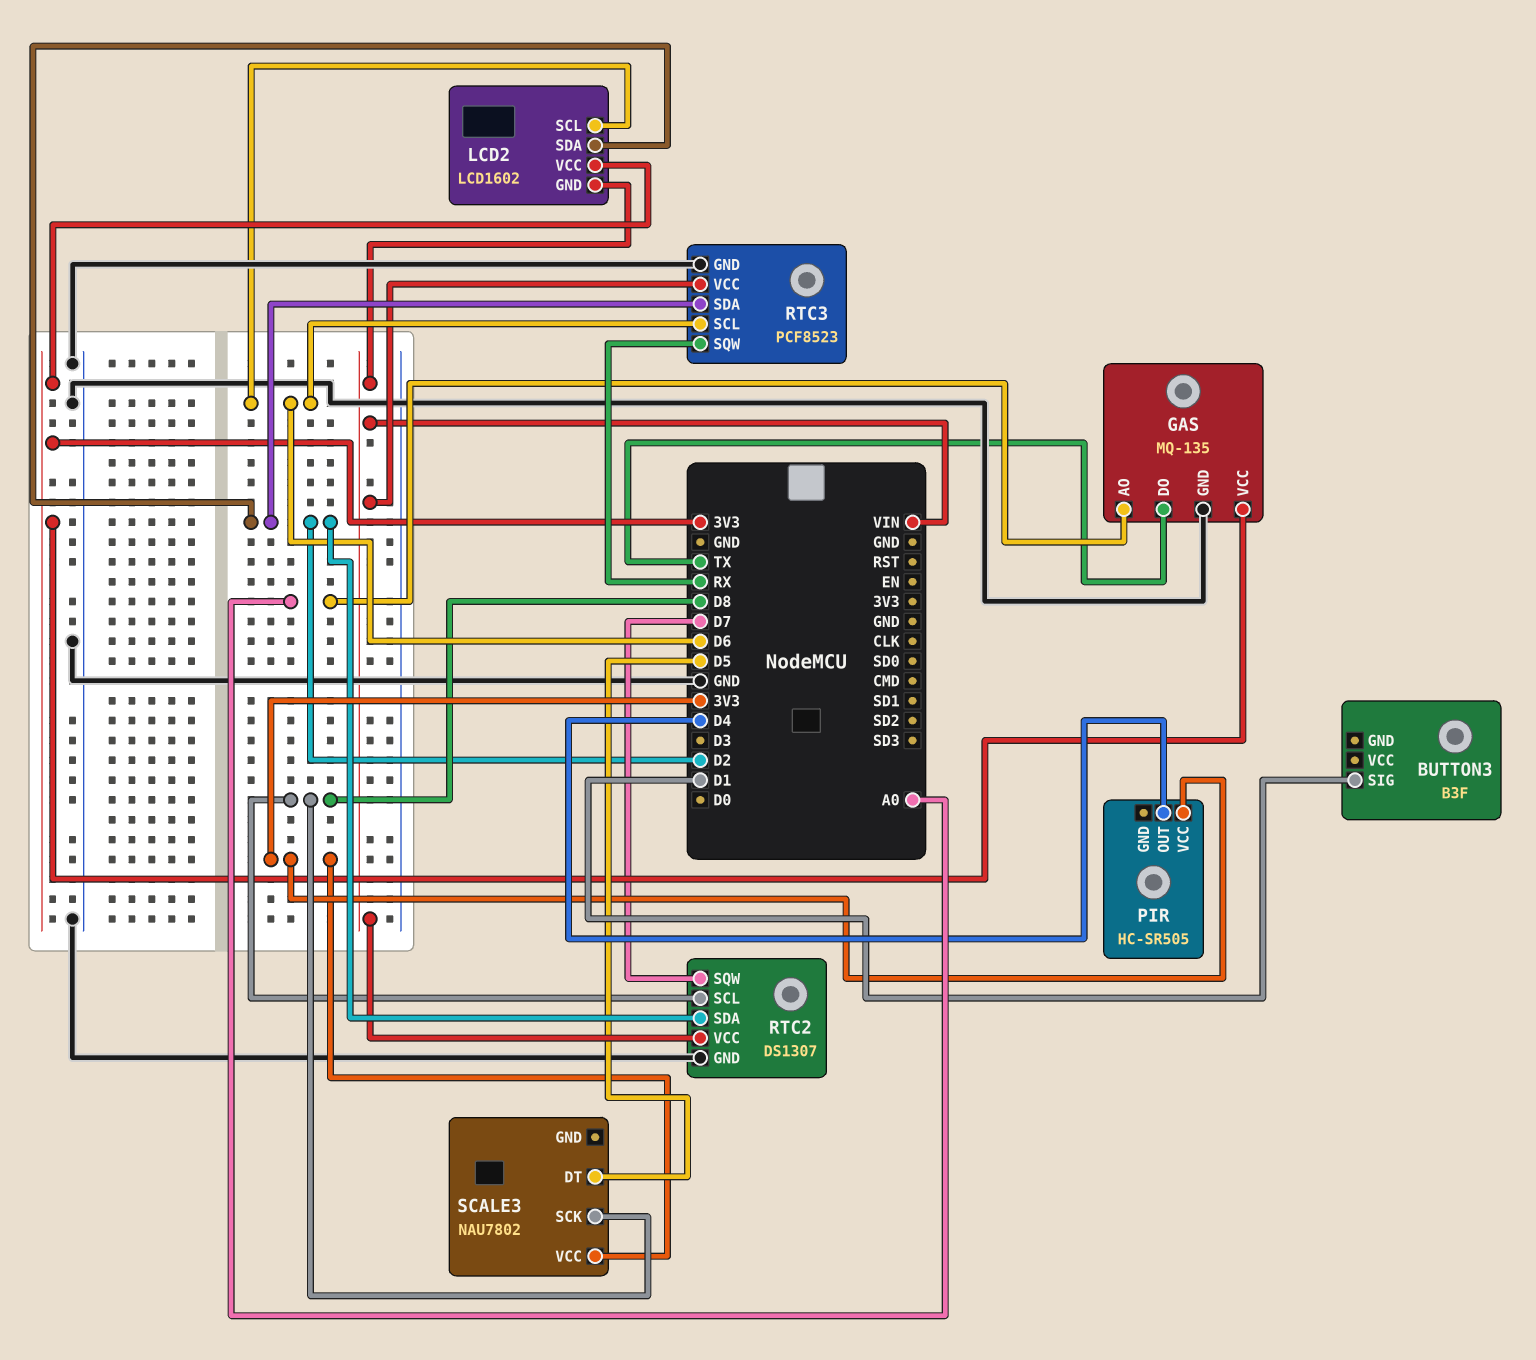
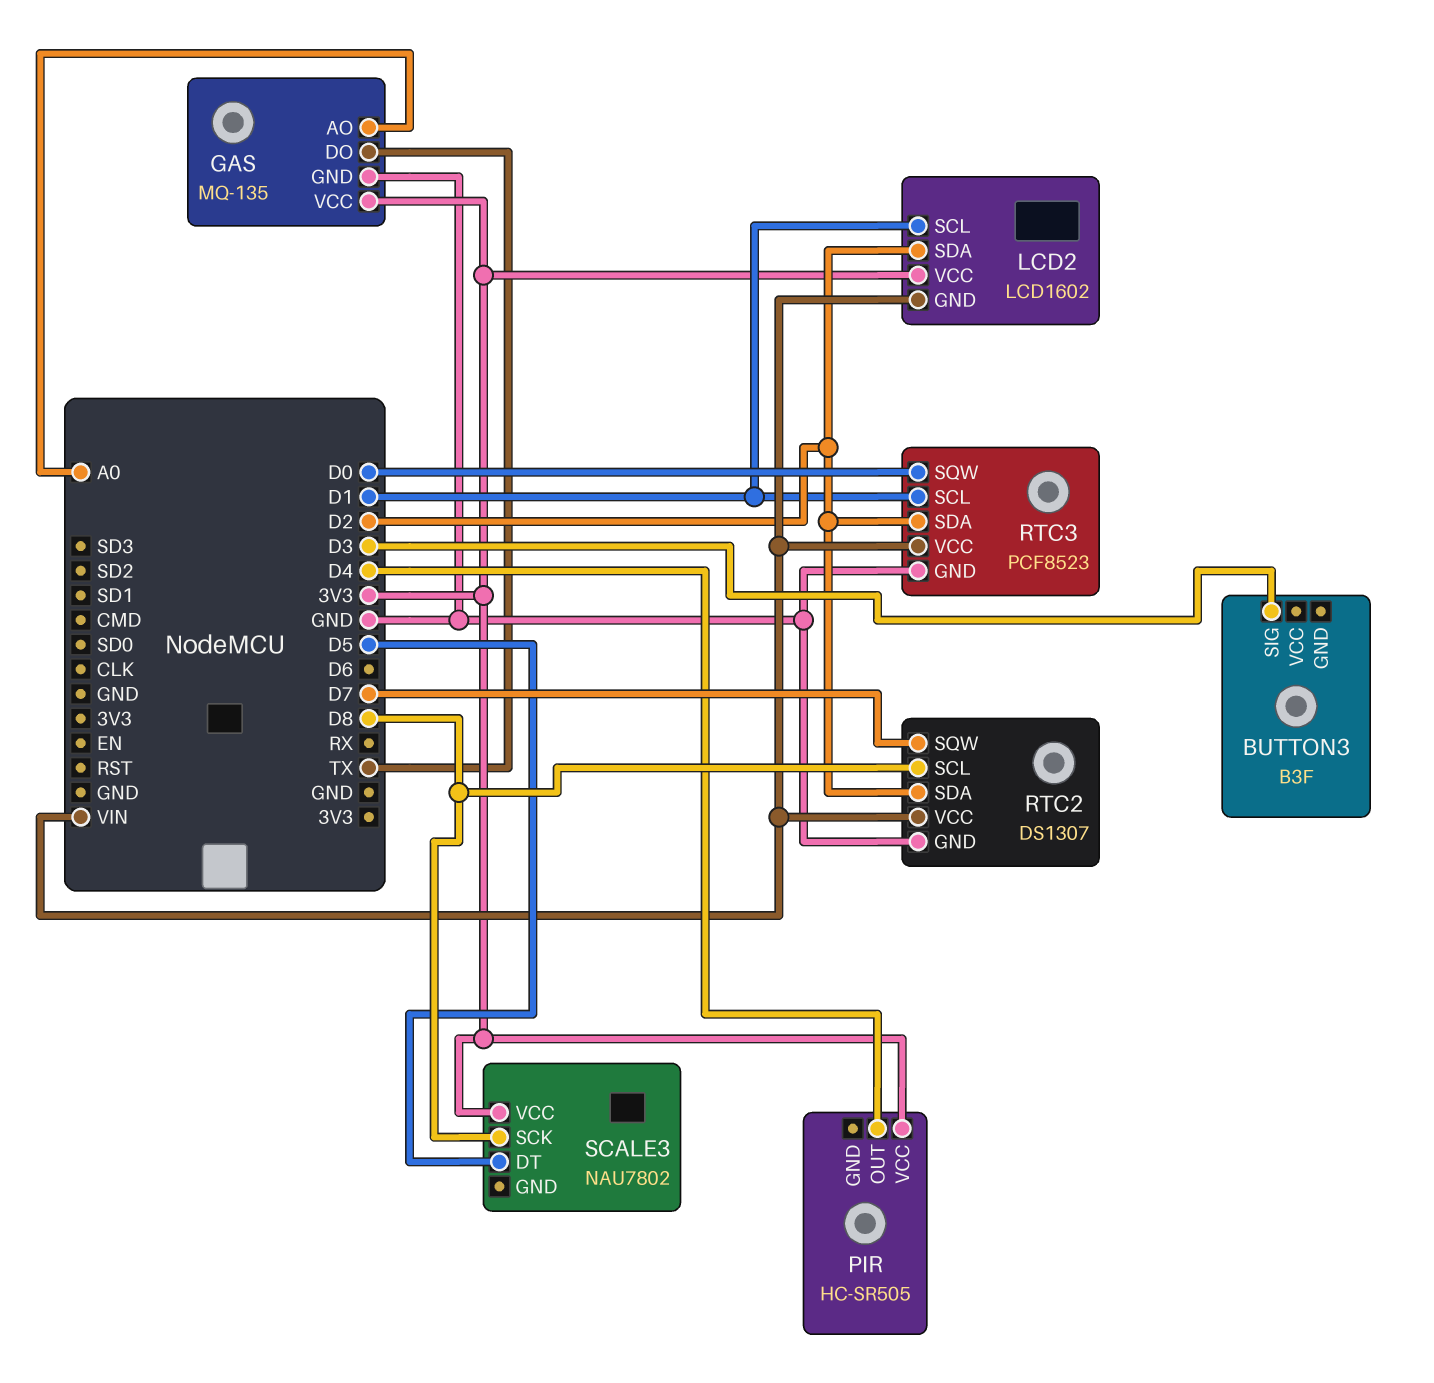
BUTTON3 pin SIG: D1 -> D3
LCD2 pin SCL: D6 -> D1
RTC3 pin SCL: D6 -> D1
RTC3 pin SQW: RX -> D0

